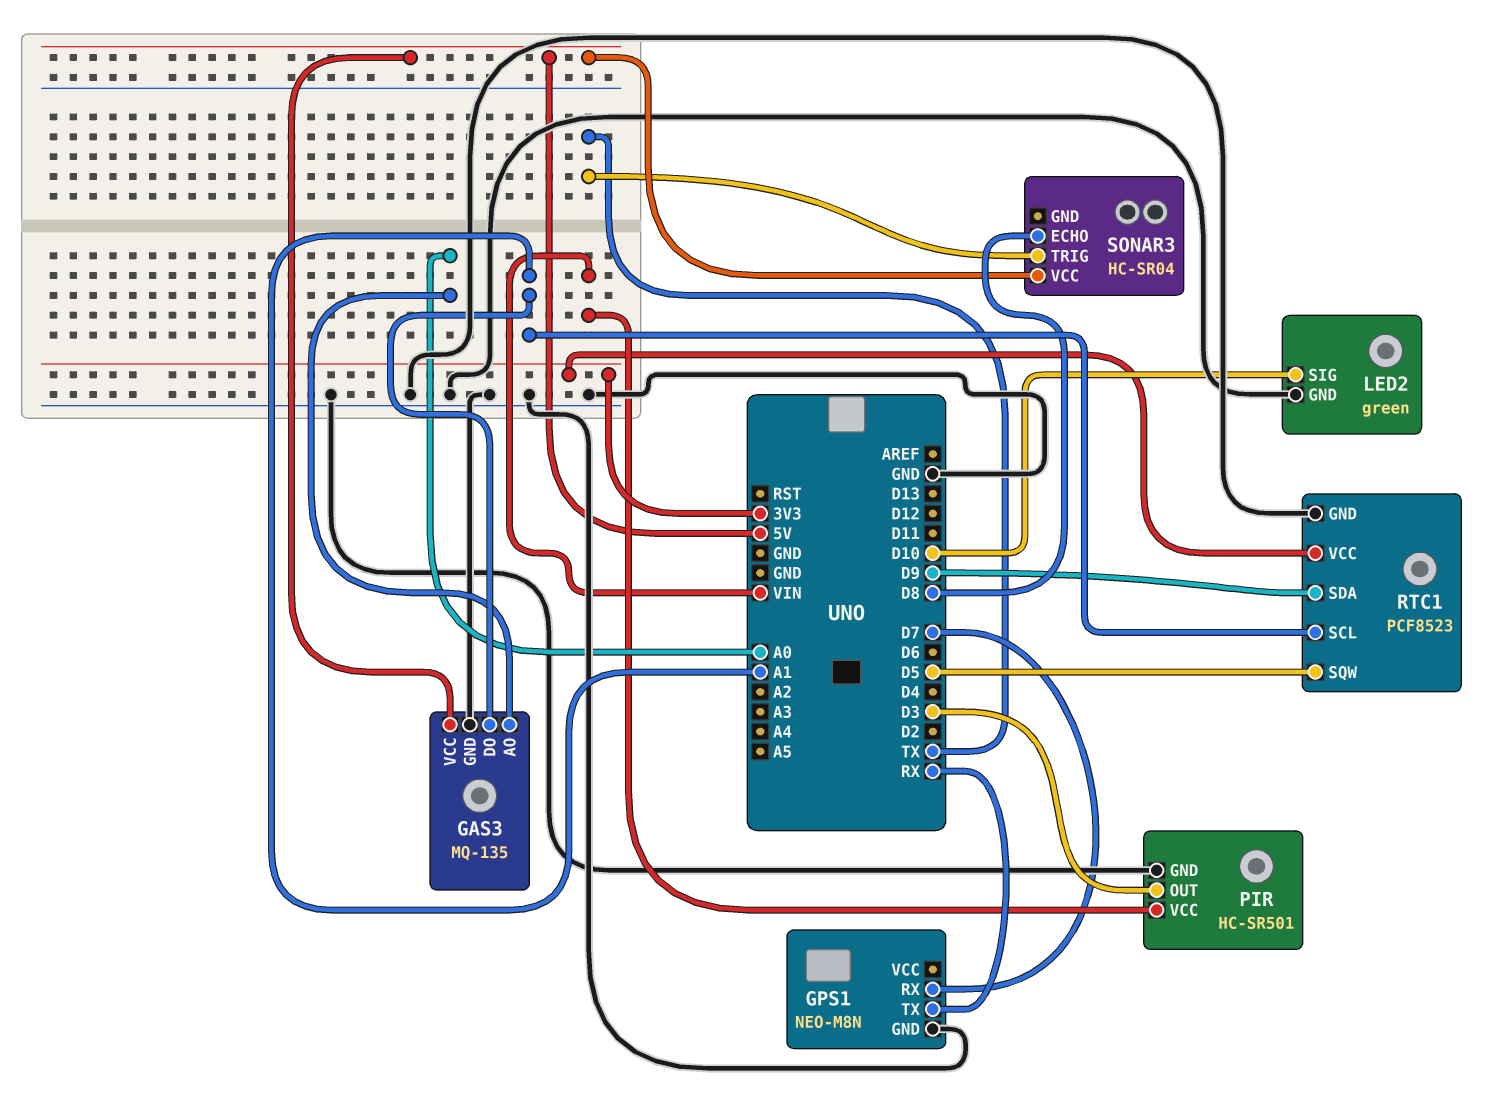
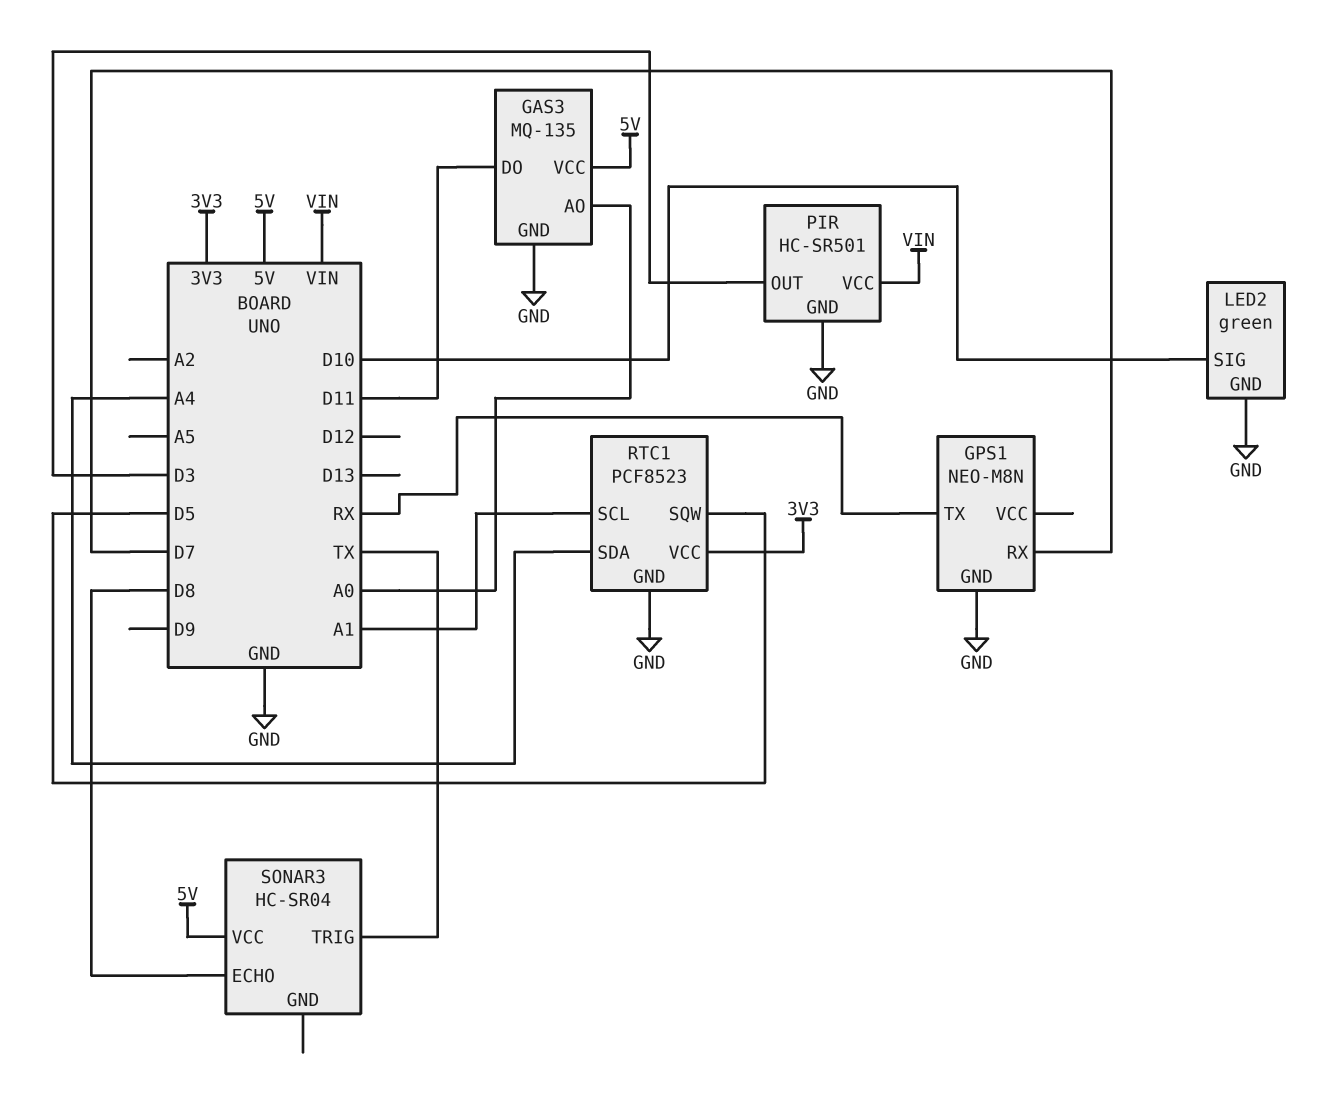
GAS3 pin DO: A1 -> D11
RTC1 pin SDA: D9 -> A4

